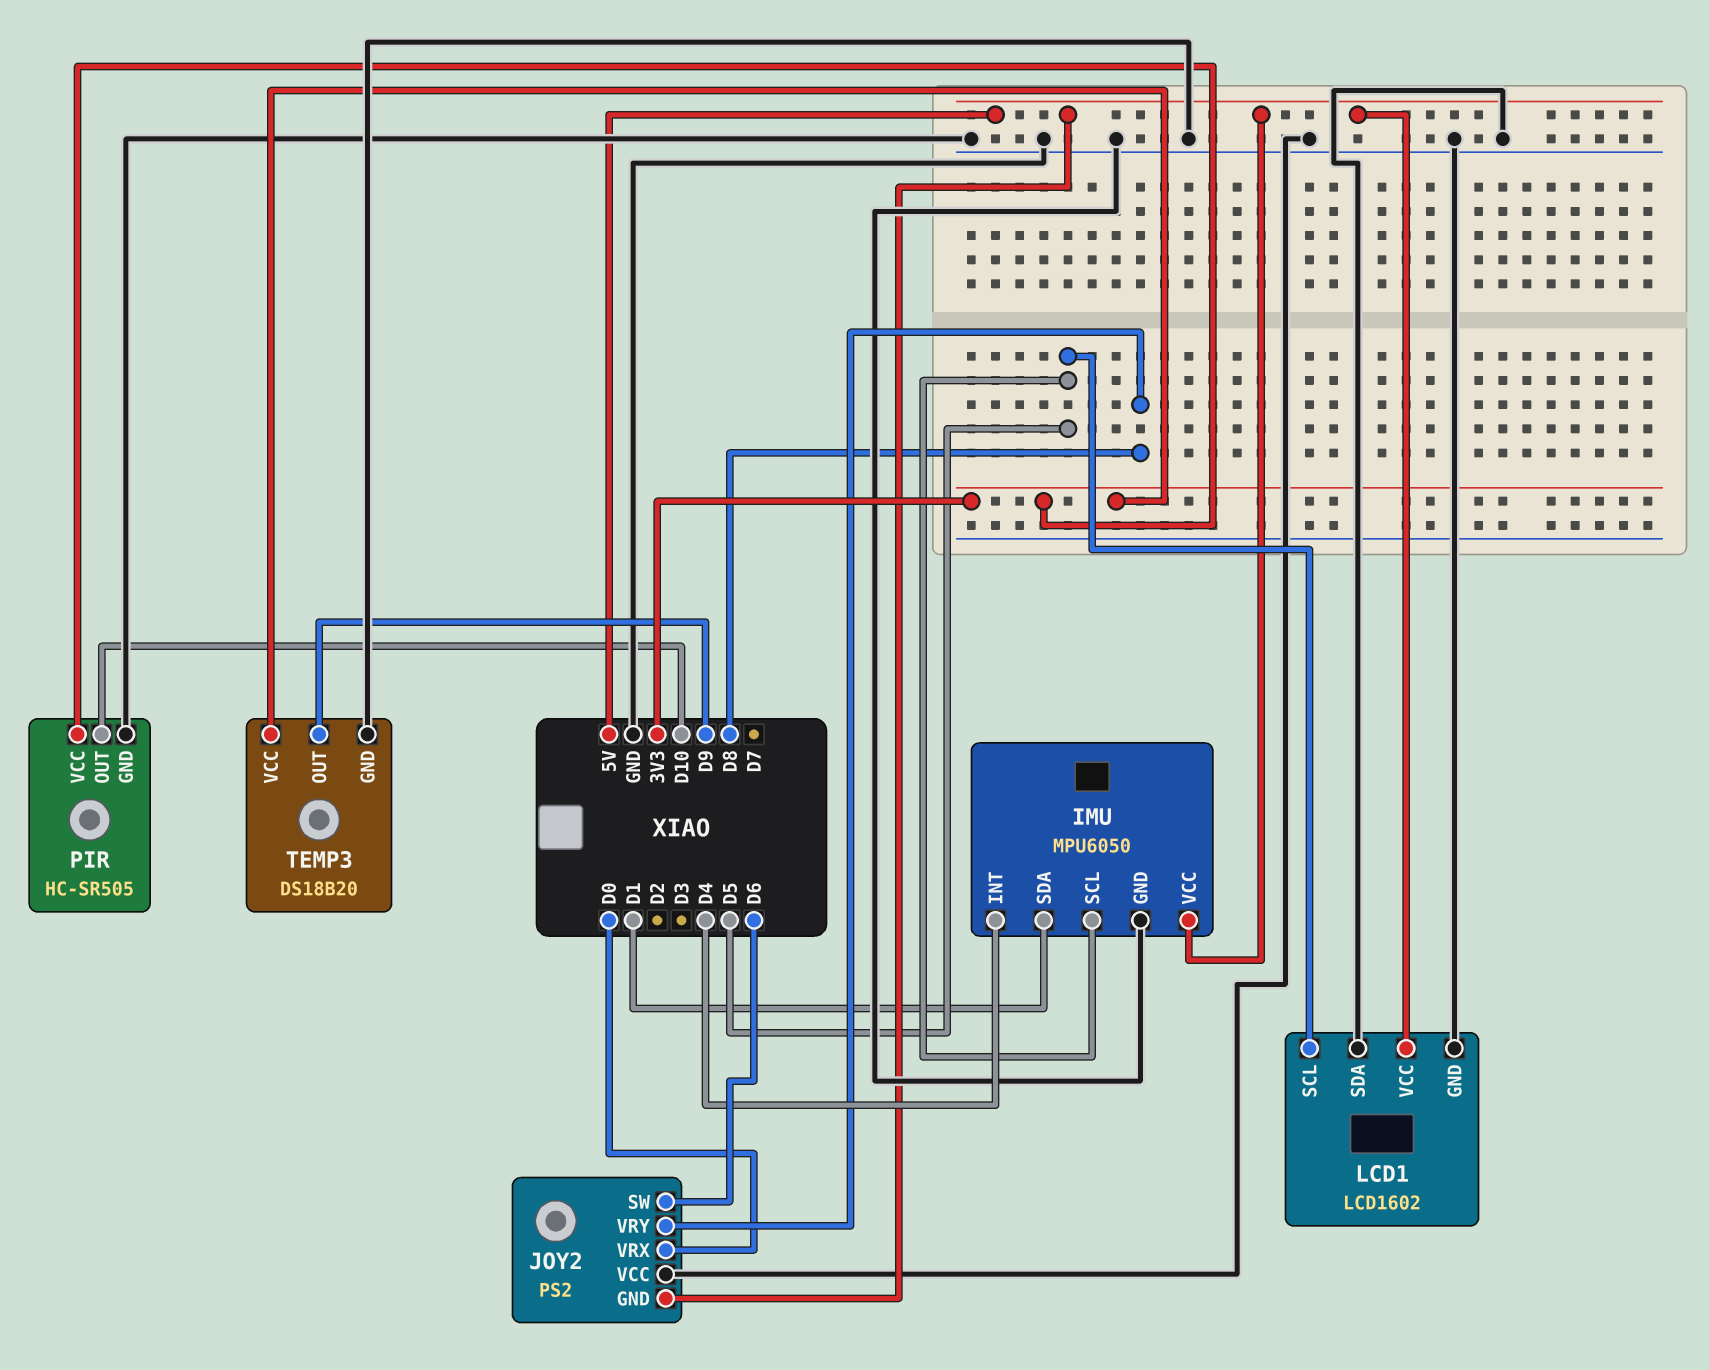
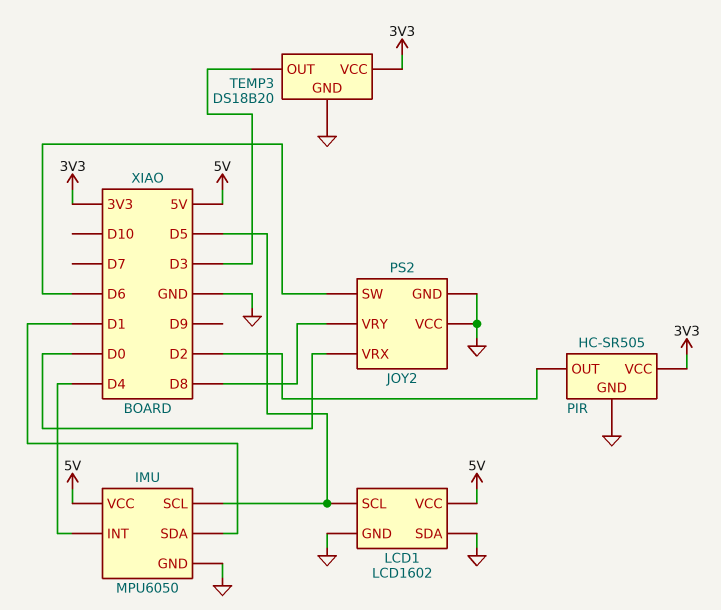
JOY2 pin GND: 5V -> GND
PIR pin OUT: D10 -> D2
TEMP3 pin OUT: D9 -> D3

